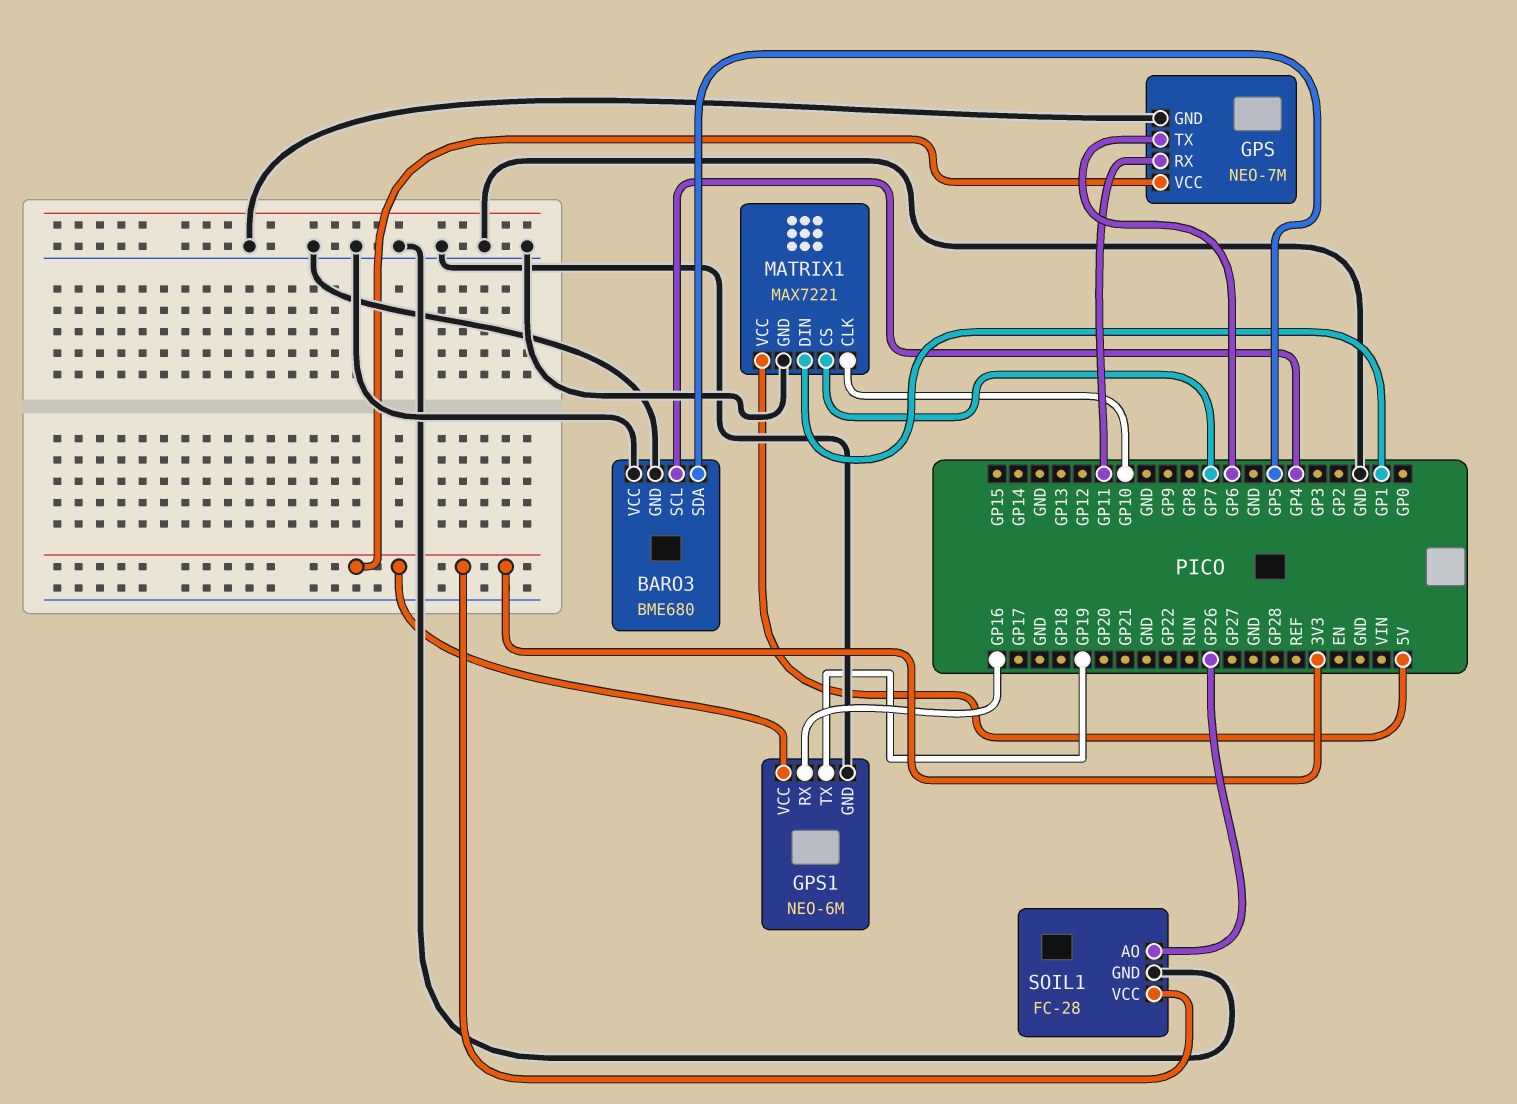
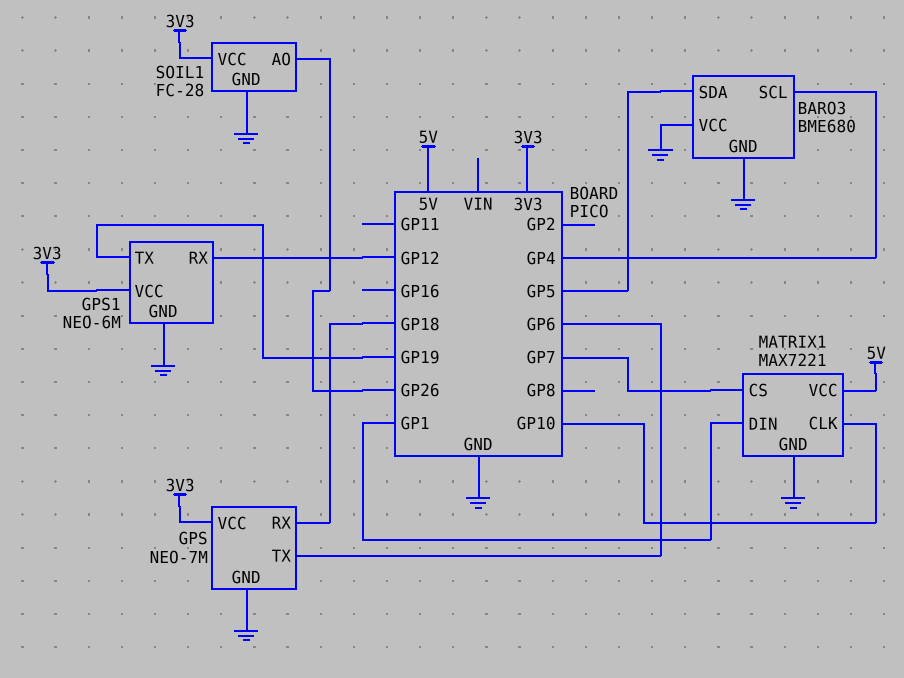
GPS pin RX: GP11 -> GP18
GPS1 pin RX: GP16 -> GP12

